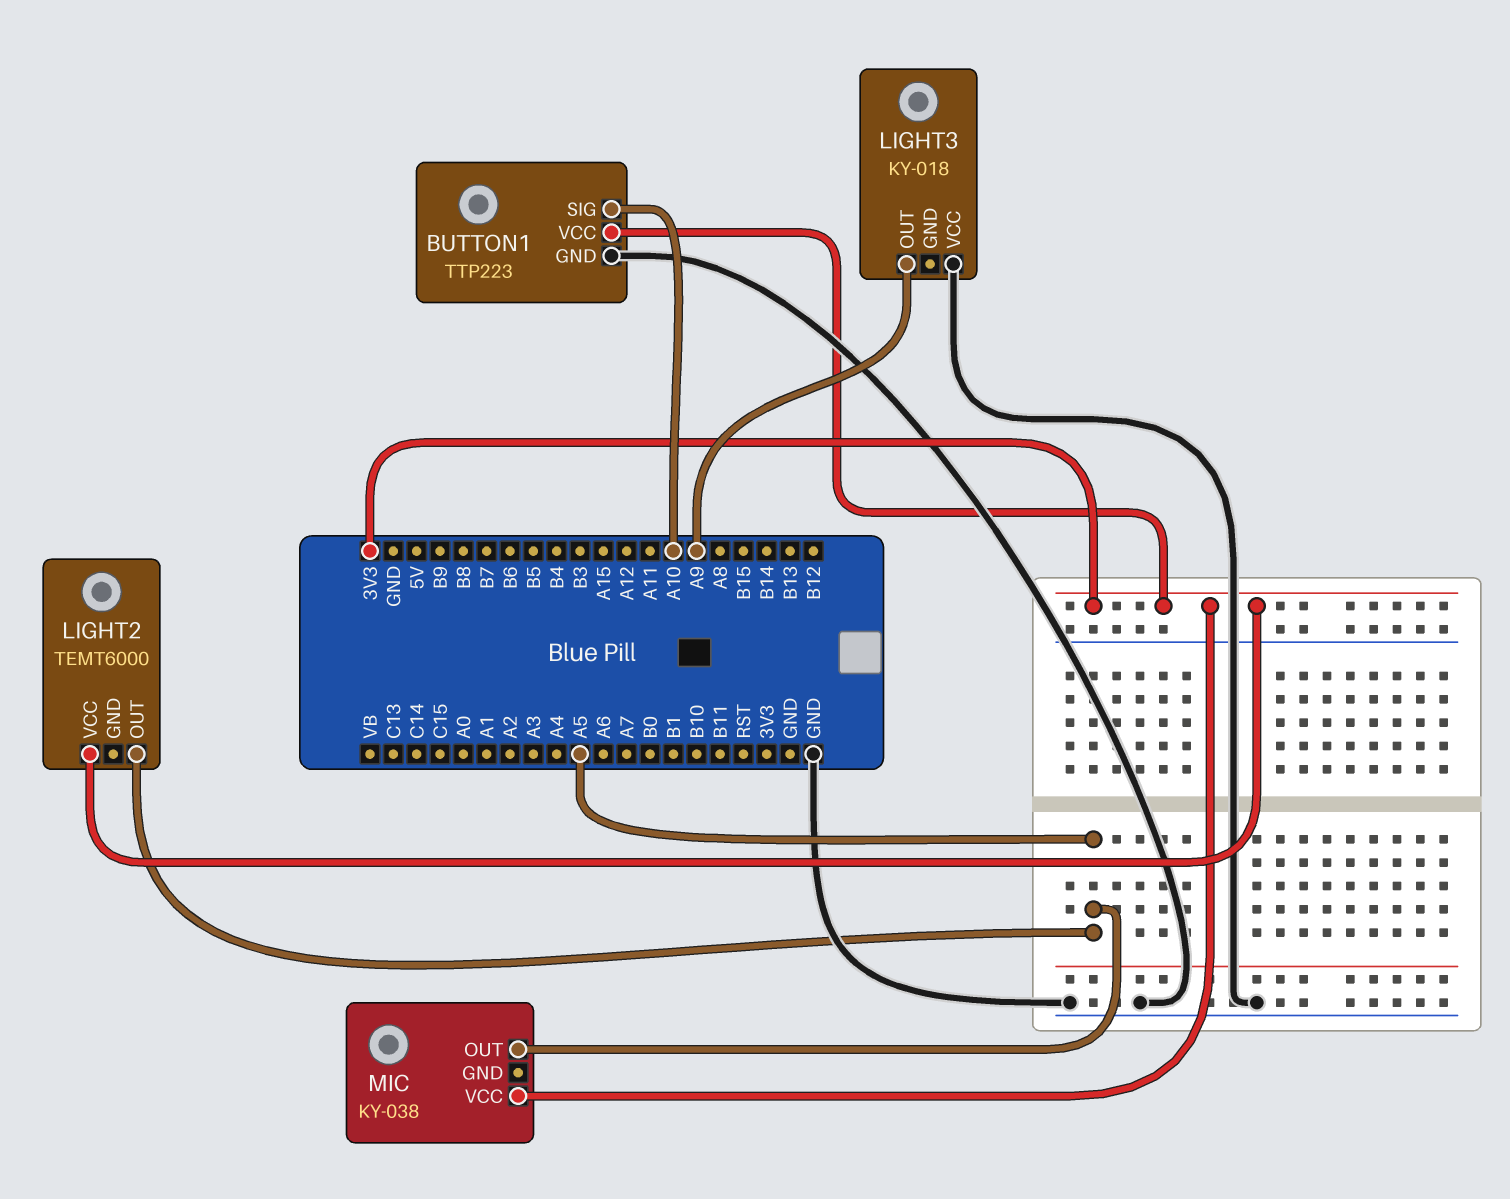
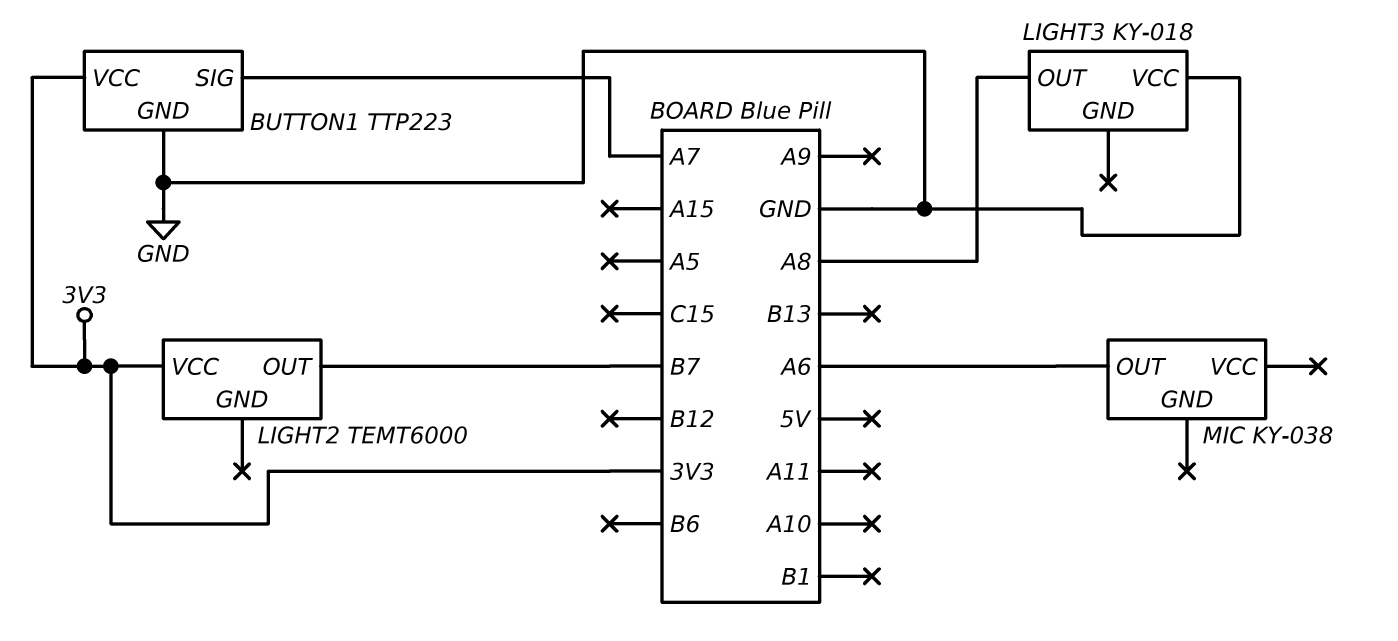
BUTTON1 pin SIG: A10 -> A7
LIGHT2 pin OUT: A5 -> B7
LIGHT3 pin OUT: A9 -> A8
MIC pin OUT: A5 -> A6
MIC pin VCC: 3V3 -> none

